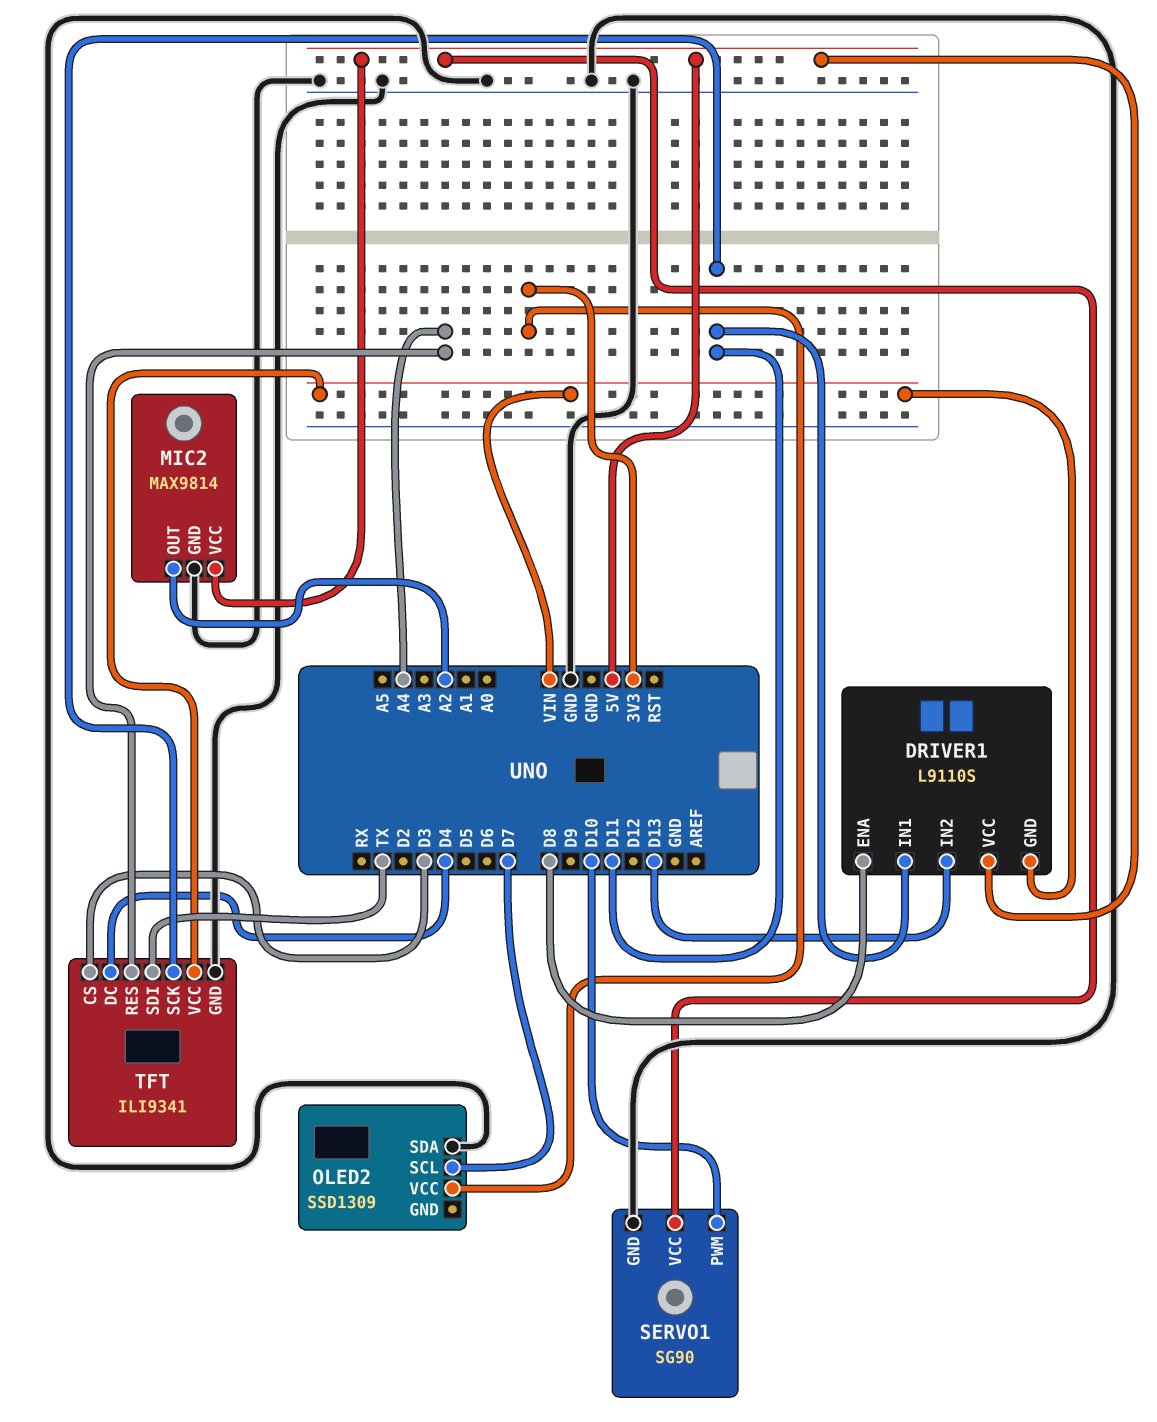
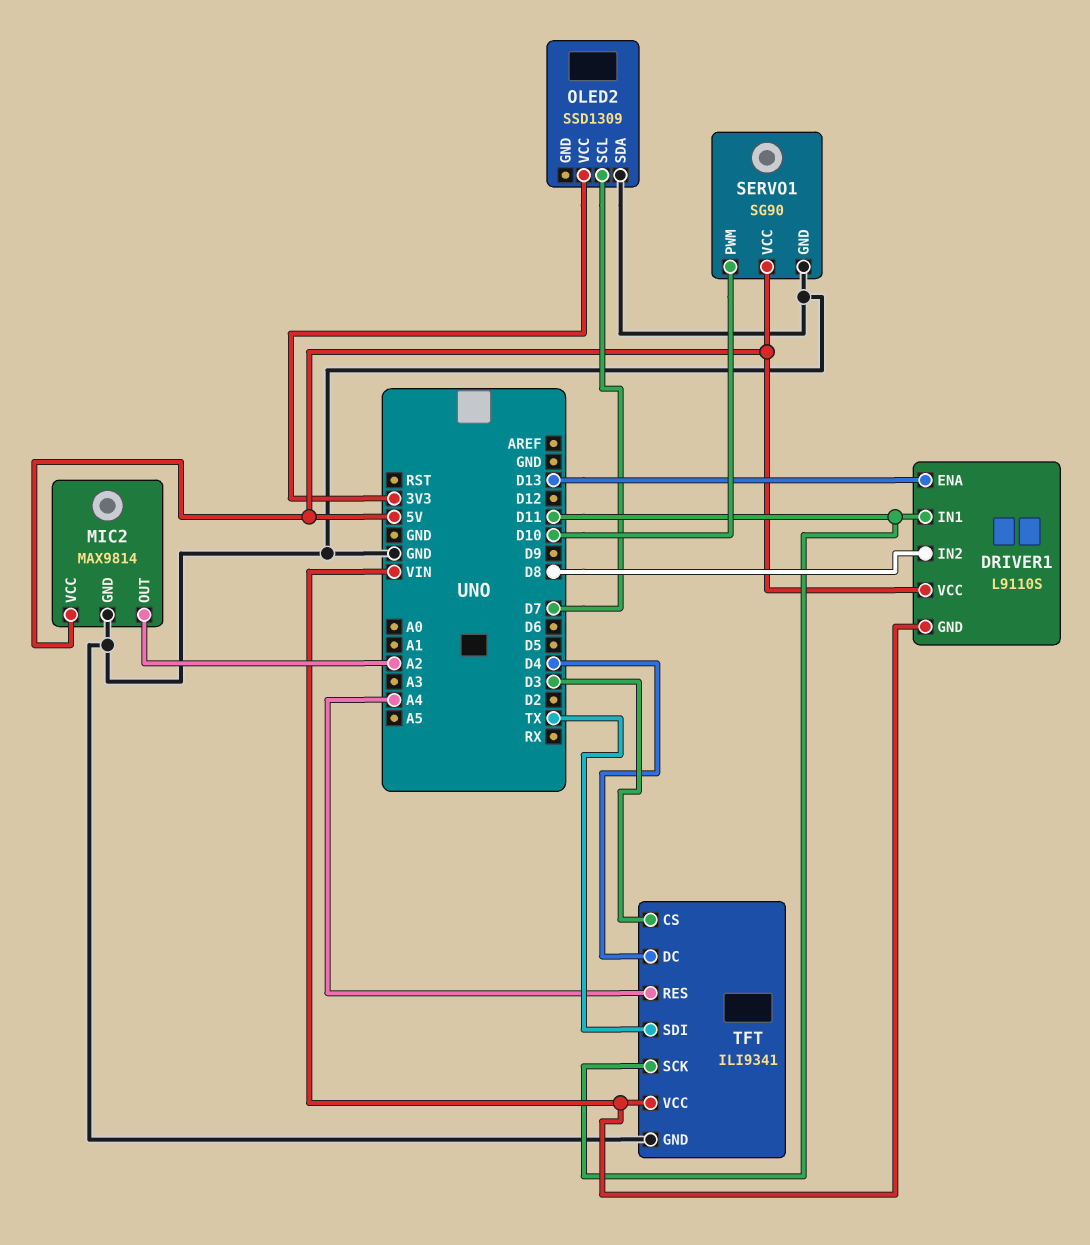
DRIVER1 pin ENA: D8 -> D13
DRIVER1 pin IN2: D13 -> D8

